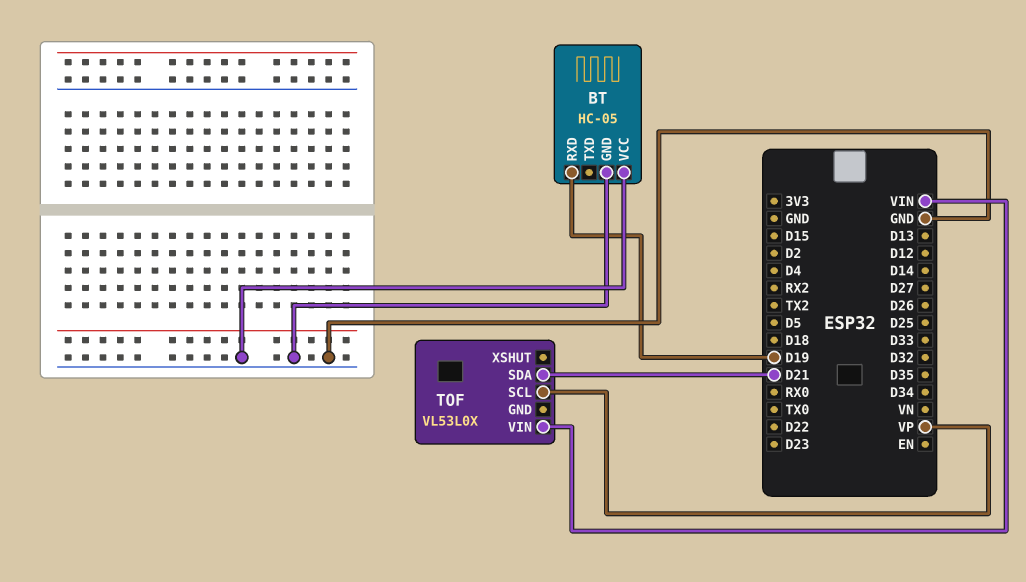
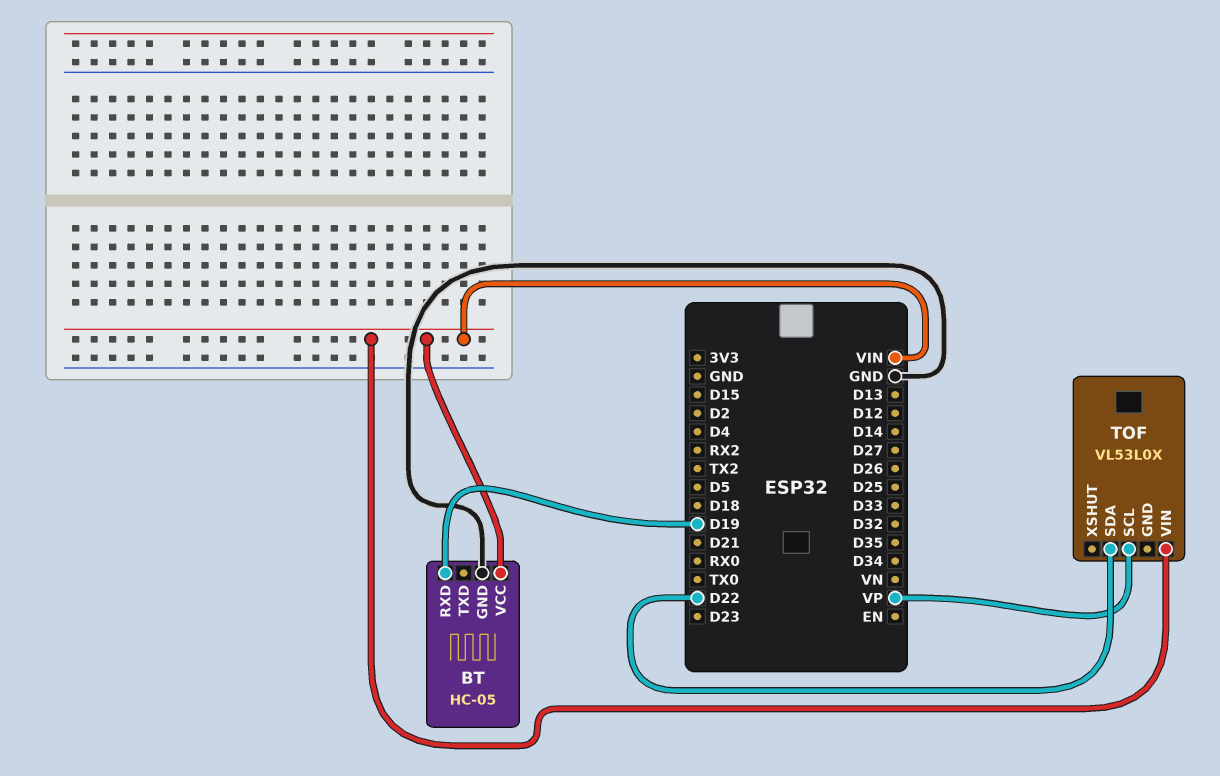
BT pin VCC: GND -> VIN
TOF pin SDA: D21 -> D22

